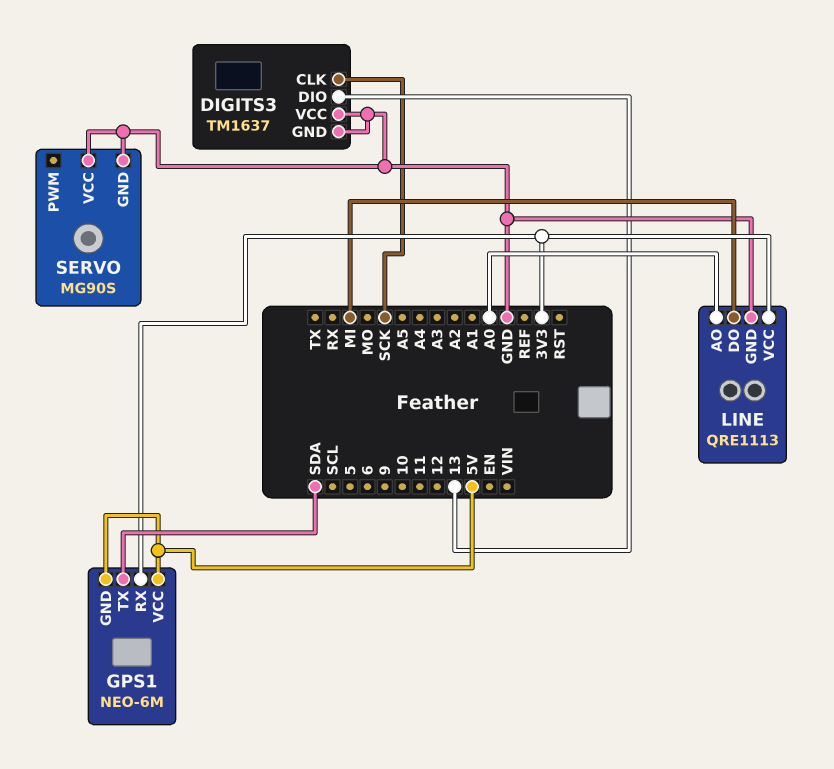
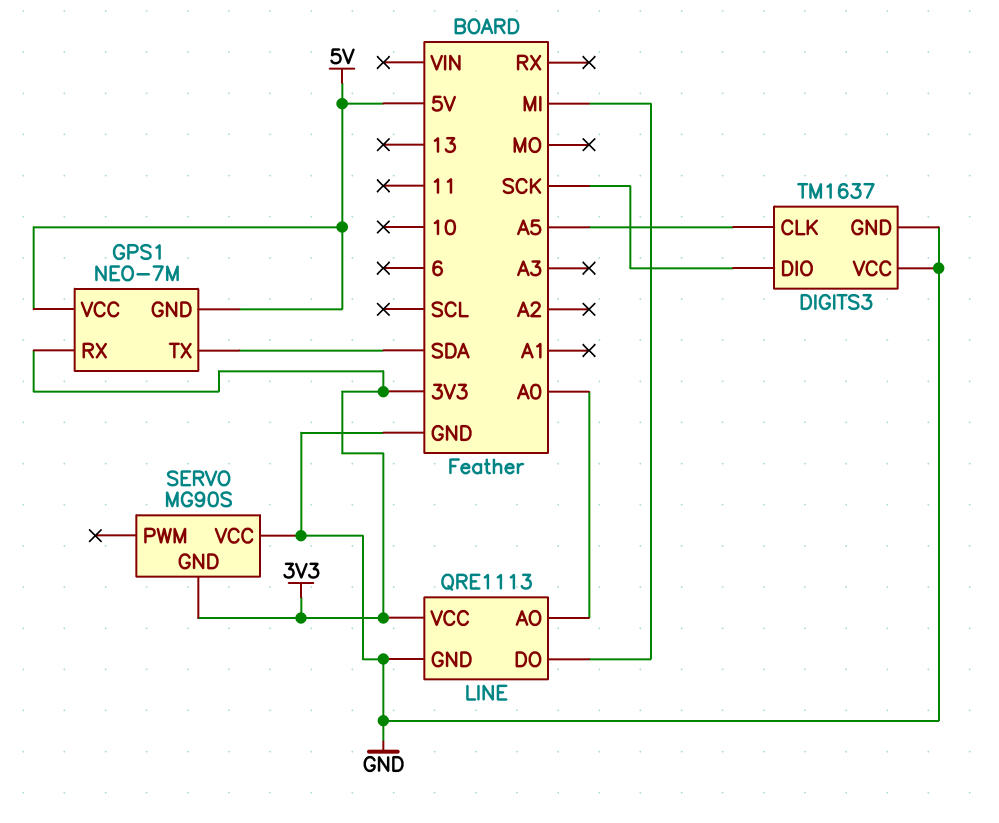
DIGITS3 pin CLK: SCK -> A5
DIGITS3 pin DIO: 13 -> SCK
GPS1: NEO-6M -> NEO-7M
SERVO pin GND: GND -> 3V3

